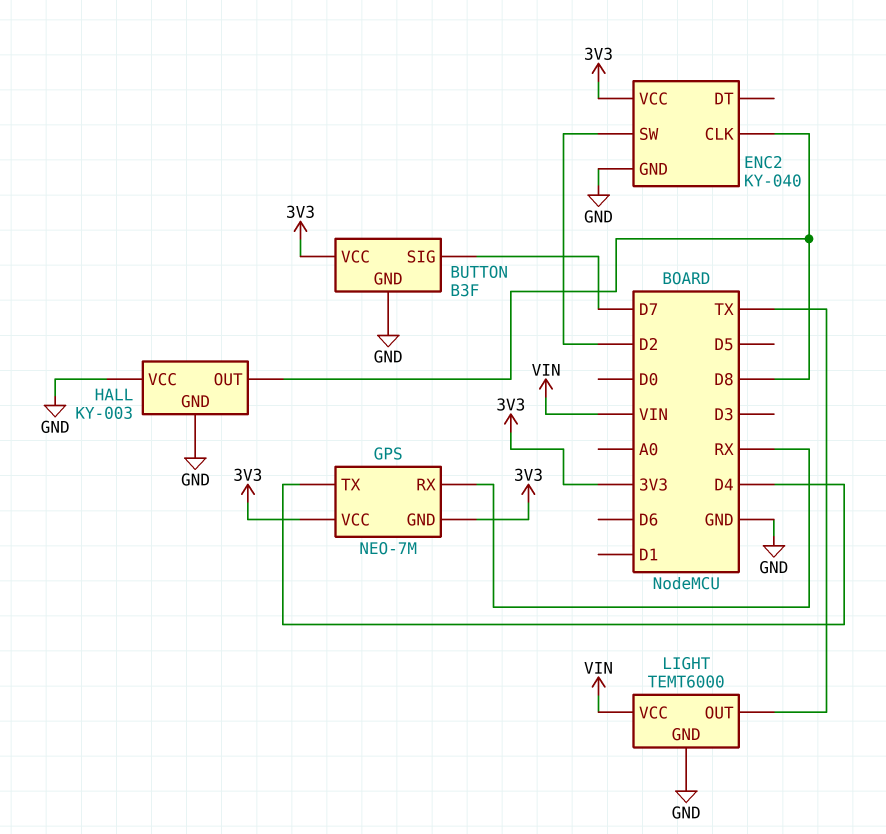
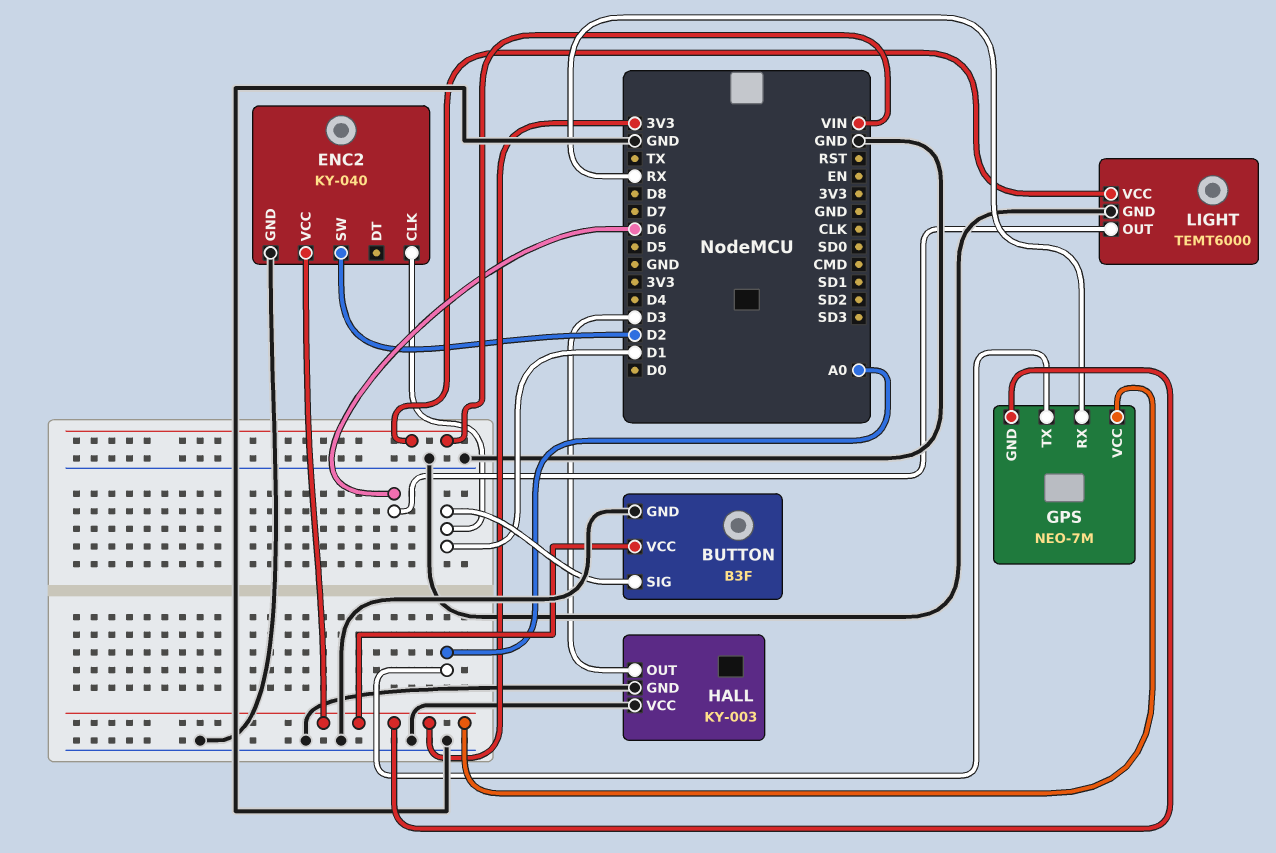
BUTTON pin SIG: D7 -> D1
ENC2 pin CLK: D8 -> D1
GPS pin TX: D4 -> A0
HALL pin OUT: D8 -> D3
LIGHT pin OUT: TX -> D6

